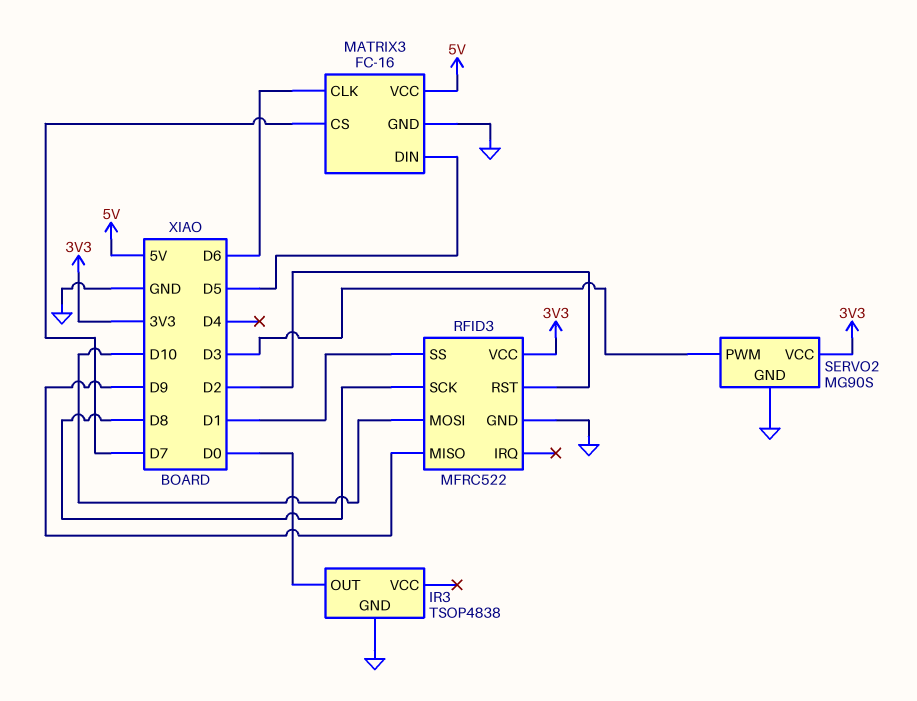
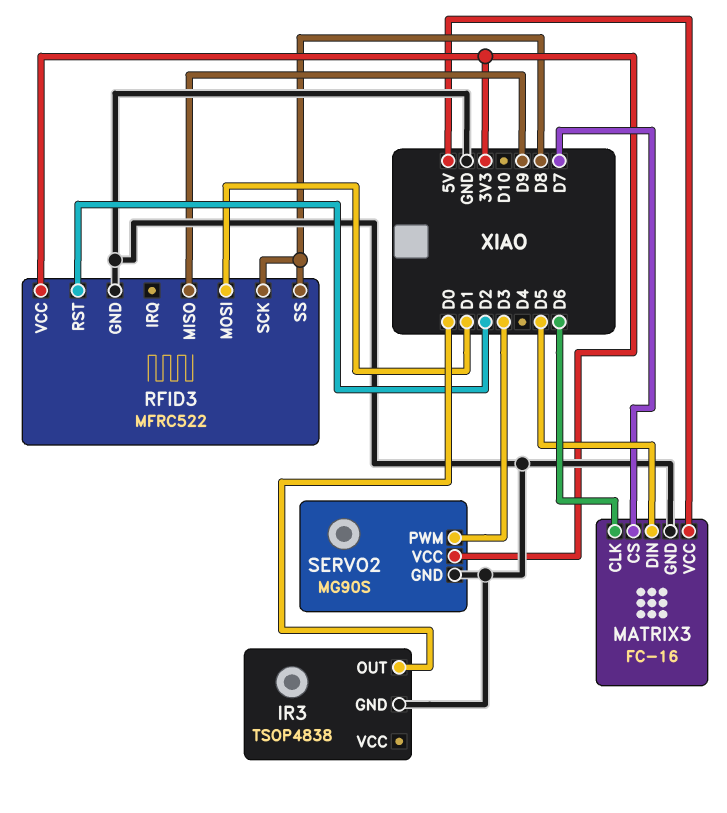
RFID3 pin MOSI: D10 -> D1
RFID3 pin SS: D1 -> D8

